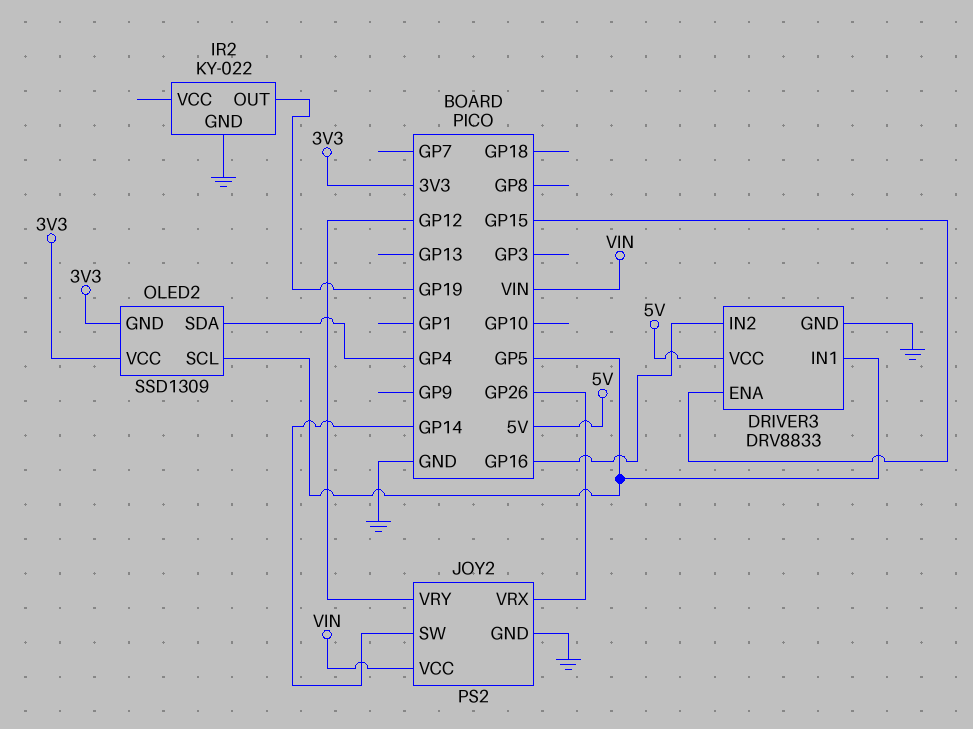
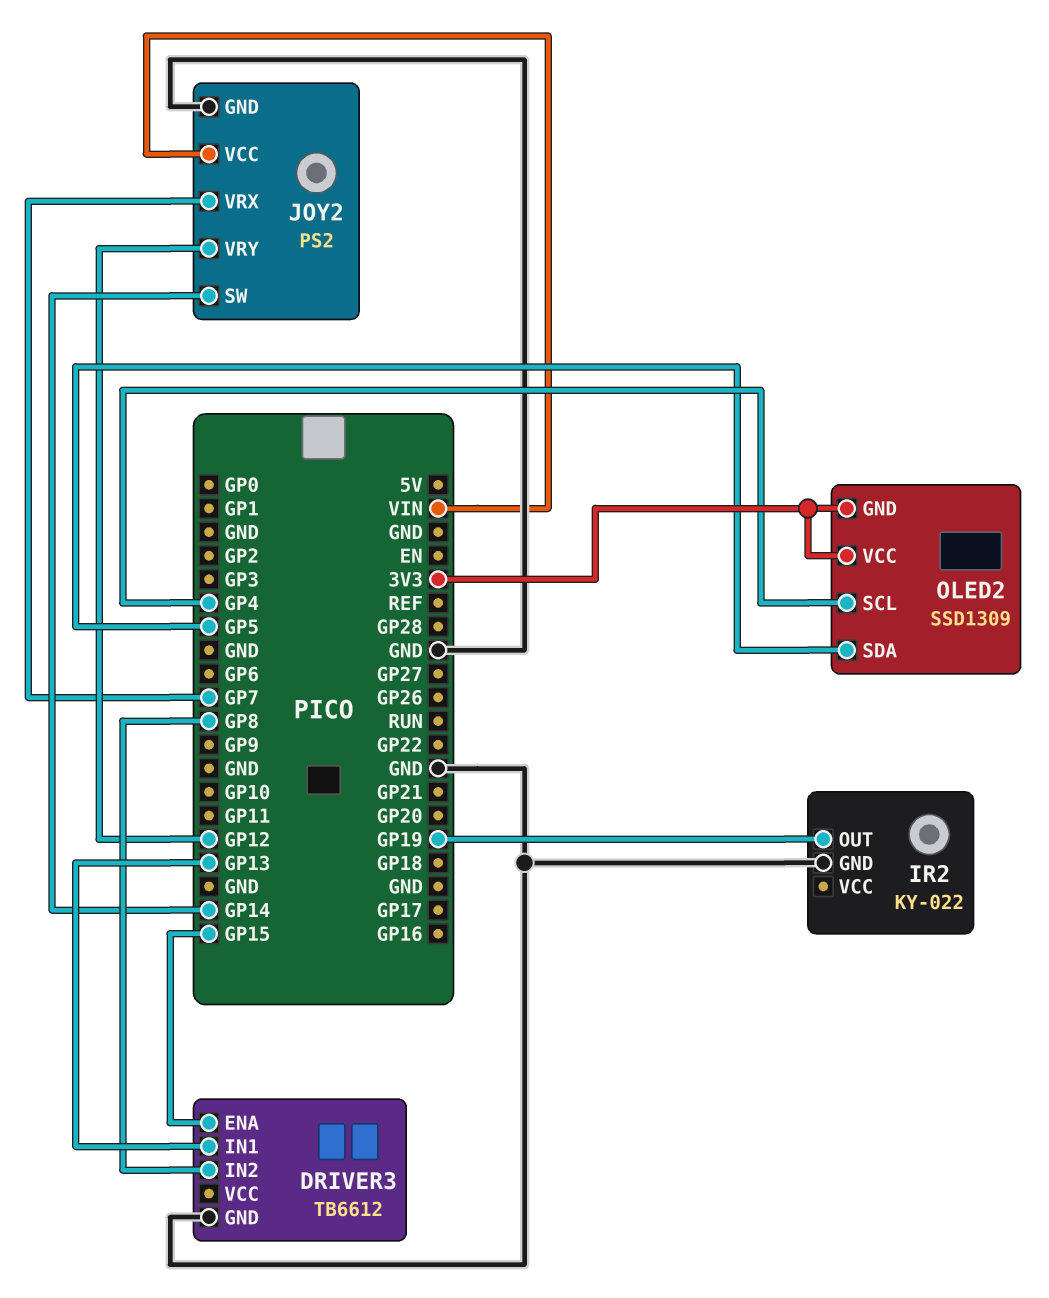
DRIVER3: DRV8833 -> TB6612
DRIVER3 pin IN1: GP5 -> GP13
DRIVER3 pin IN2: GP16 -> GP8
DRIVER3 pin VCC: 5V -> none
JOY2 pin VRX: GP26 -> GP7
OLED2 pin SCL: GP5 -> GP4
OLED2 pin SDA: GP4 -> GP5

